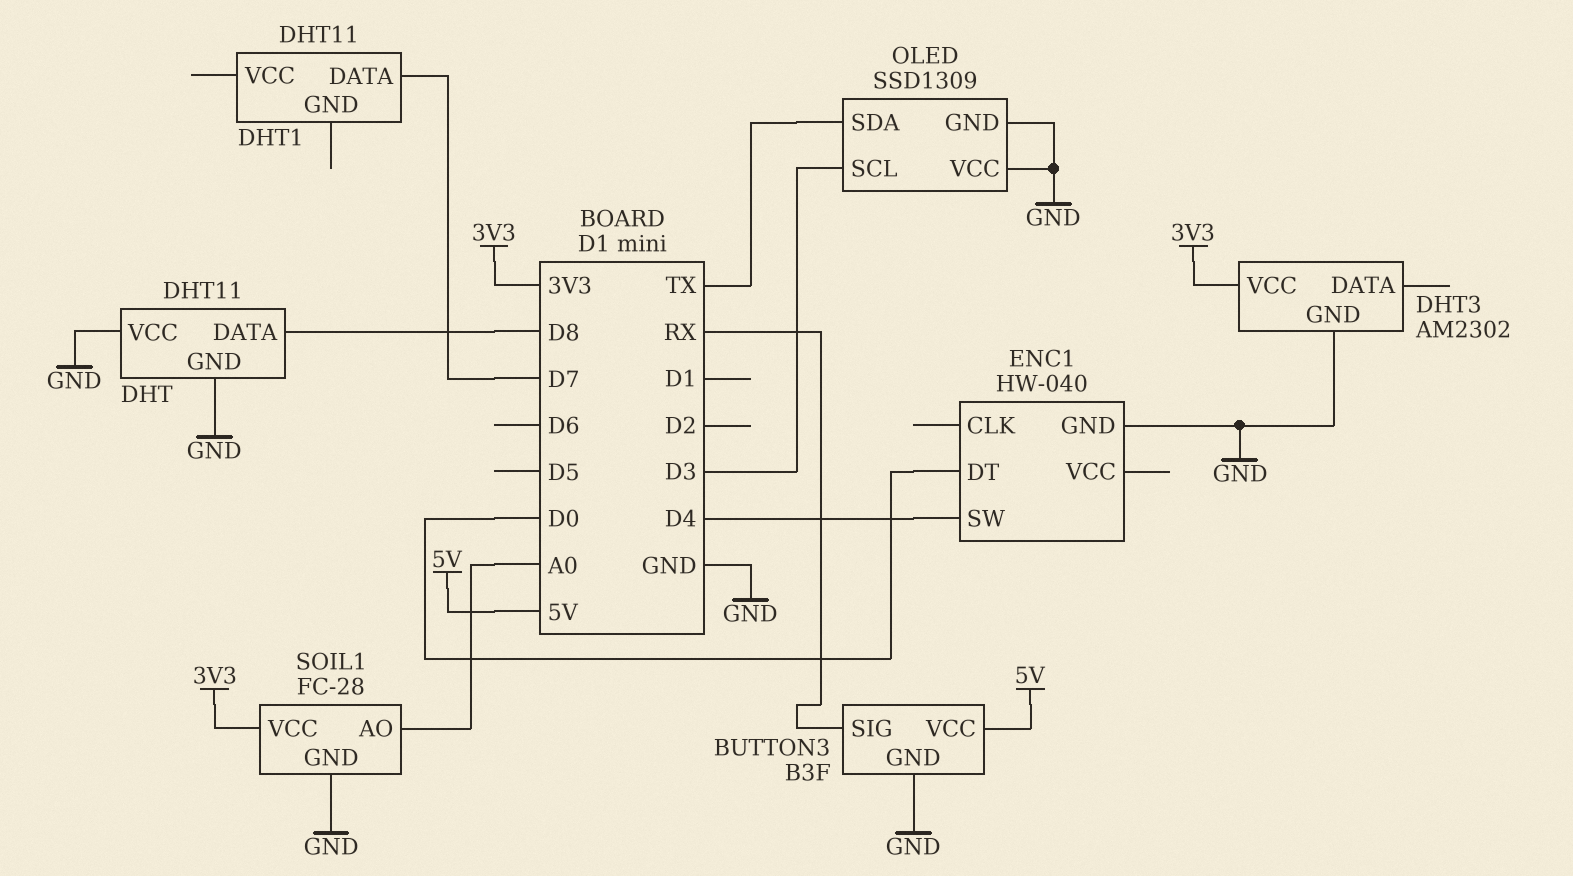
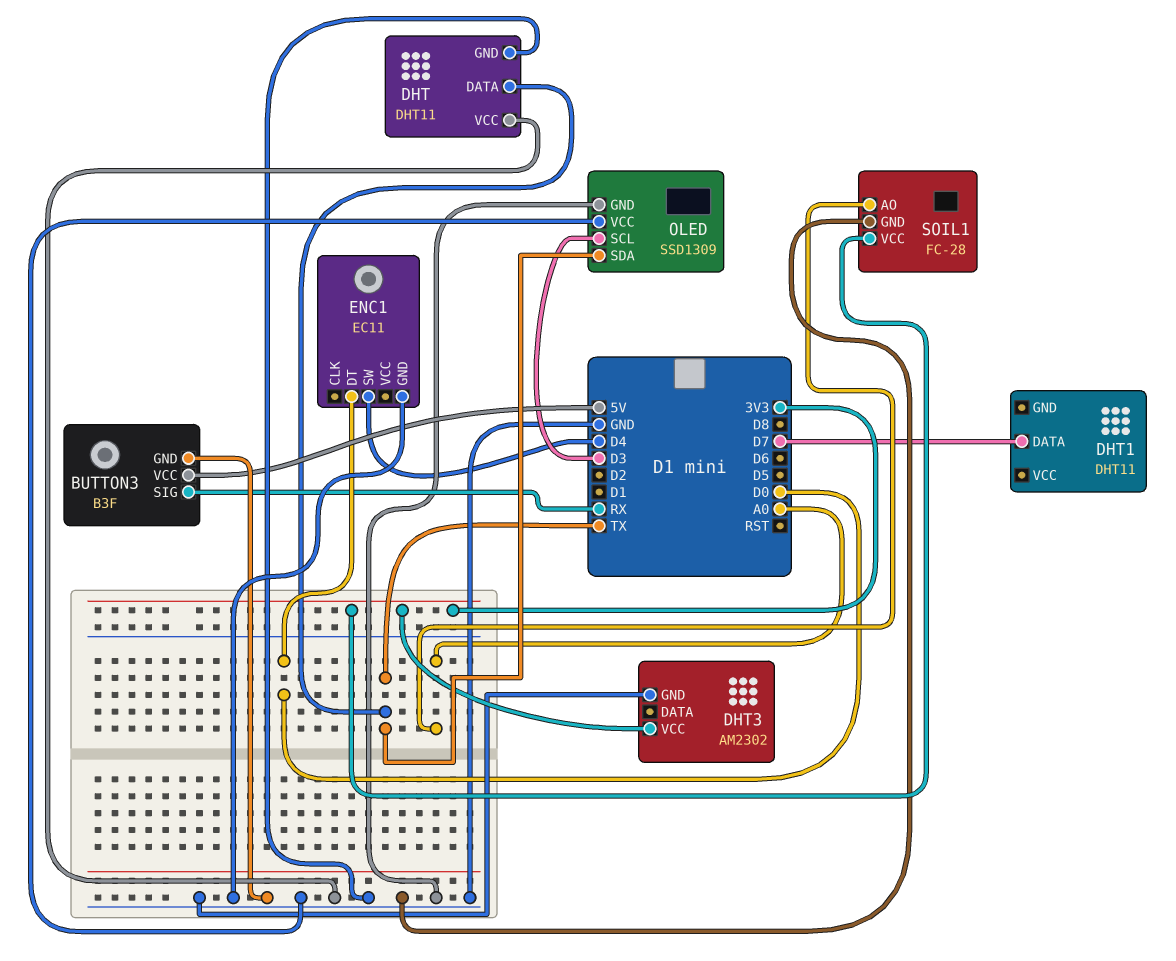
DHT pin DATA: D8 -> TX
ENC1: HW-040 -> EC11

